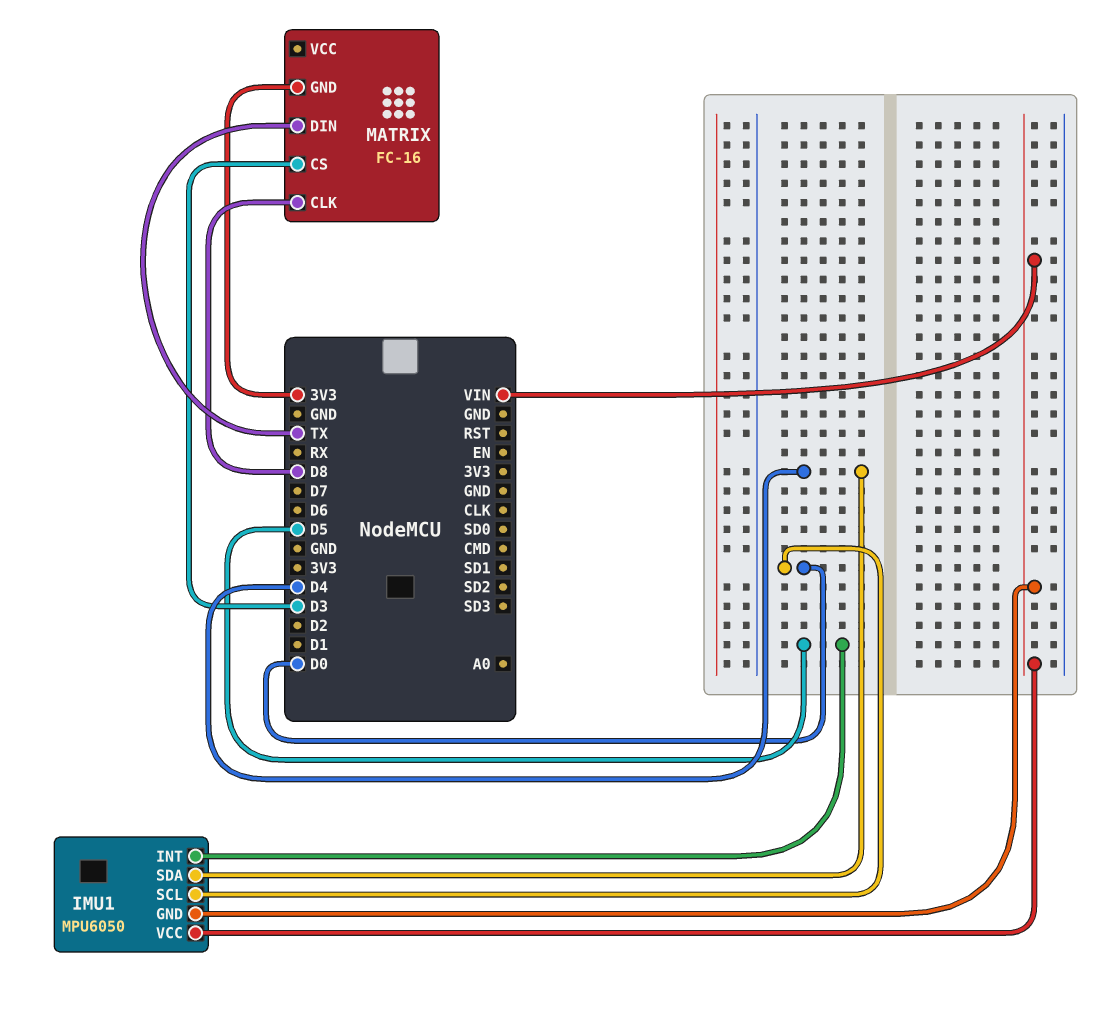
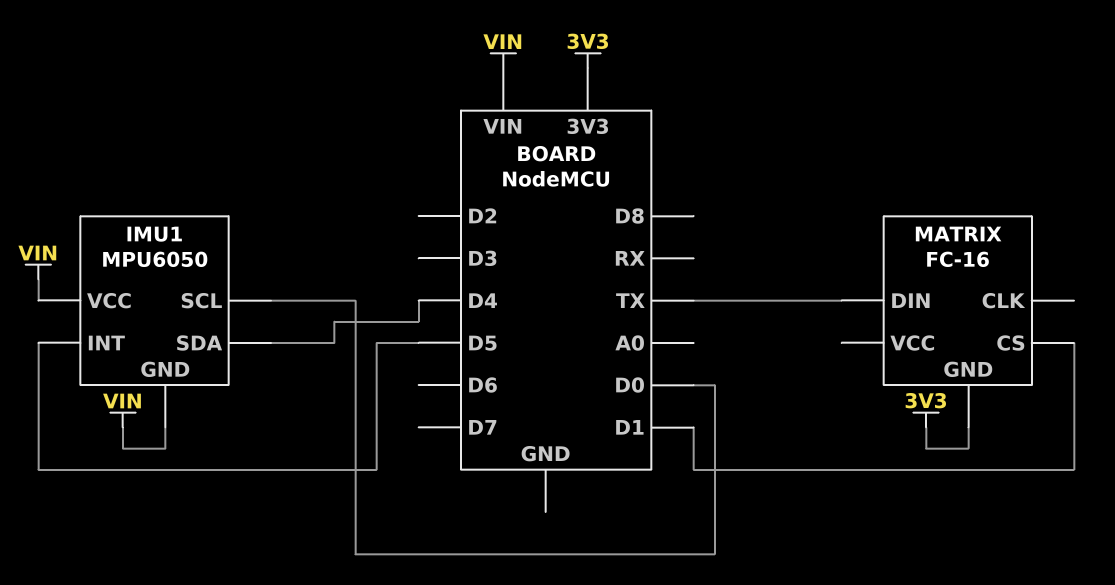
MATRIX pin CLK: D8 -> none
MATRIX pin CS: D3 -> D1

